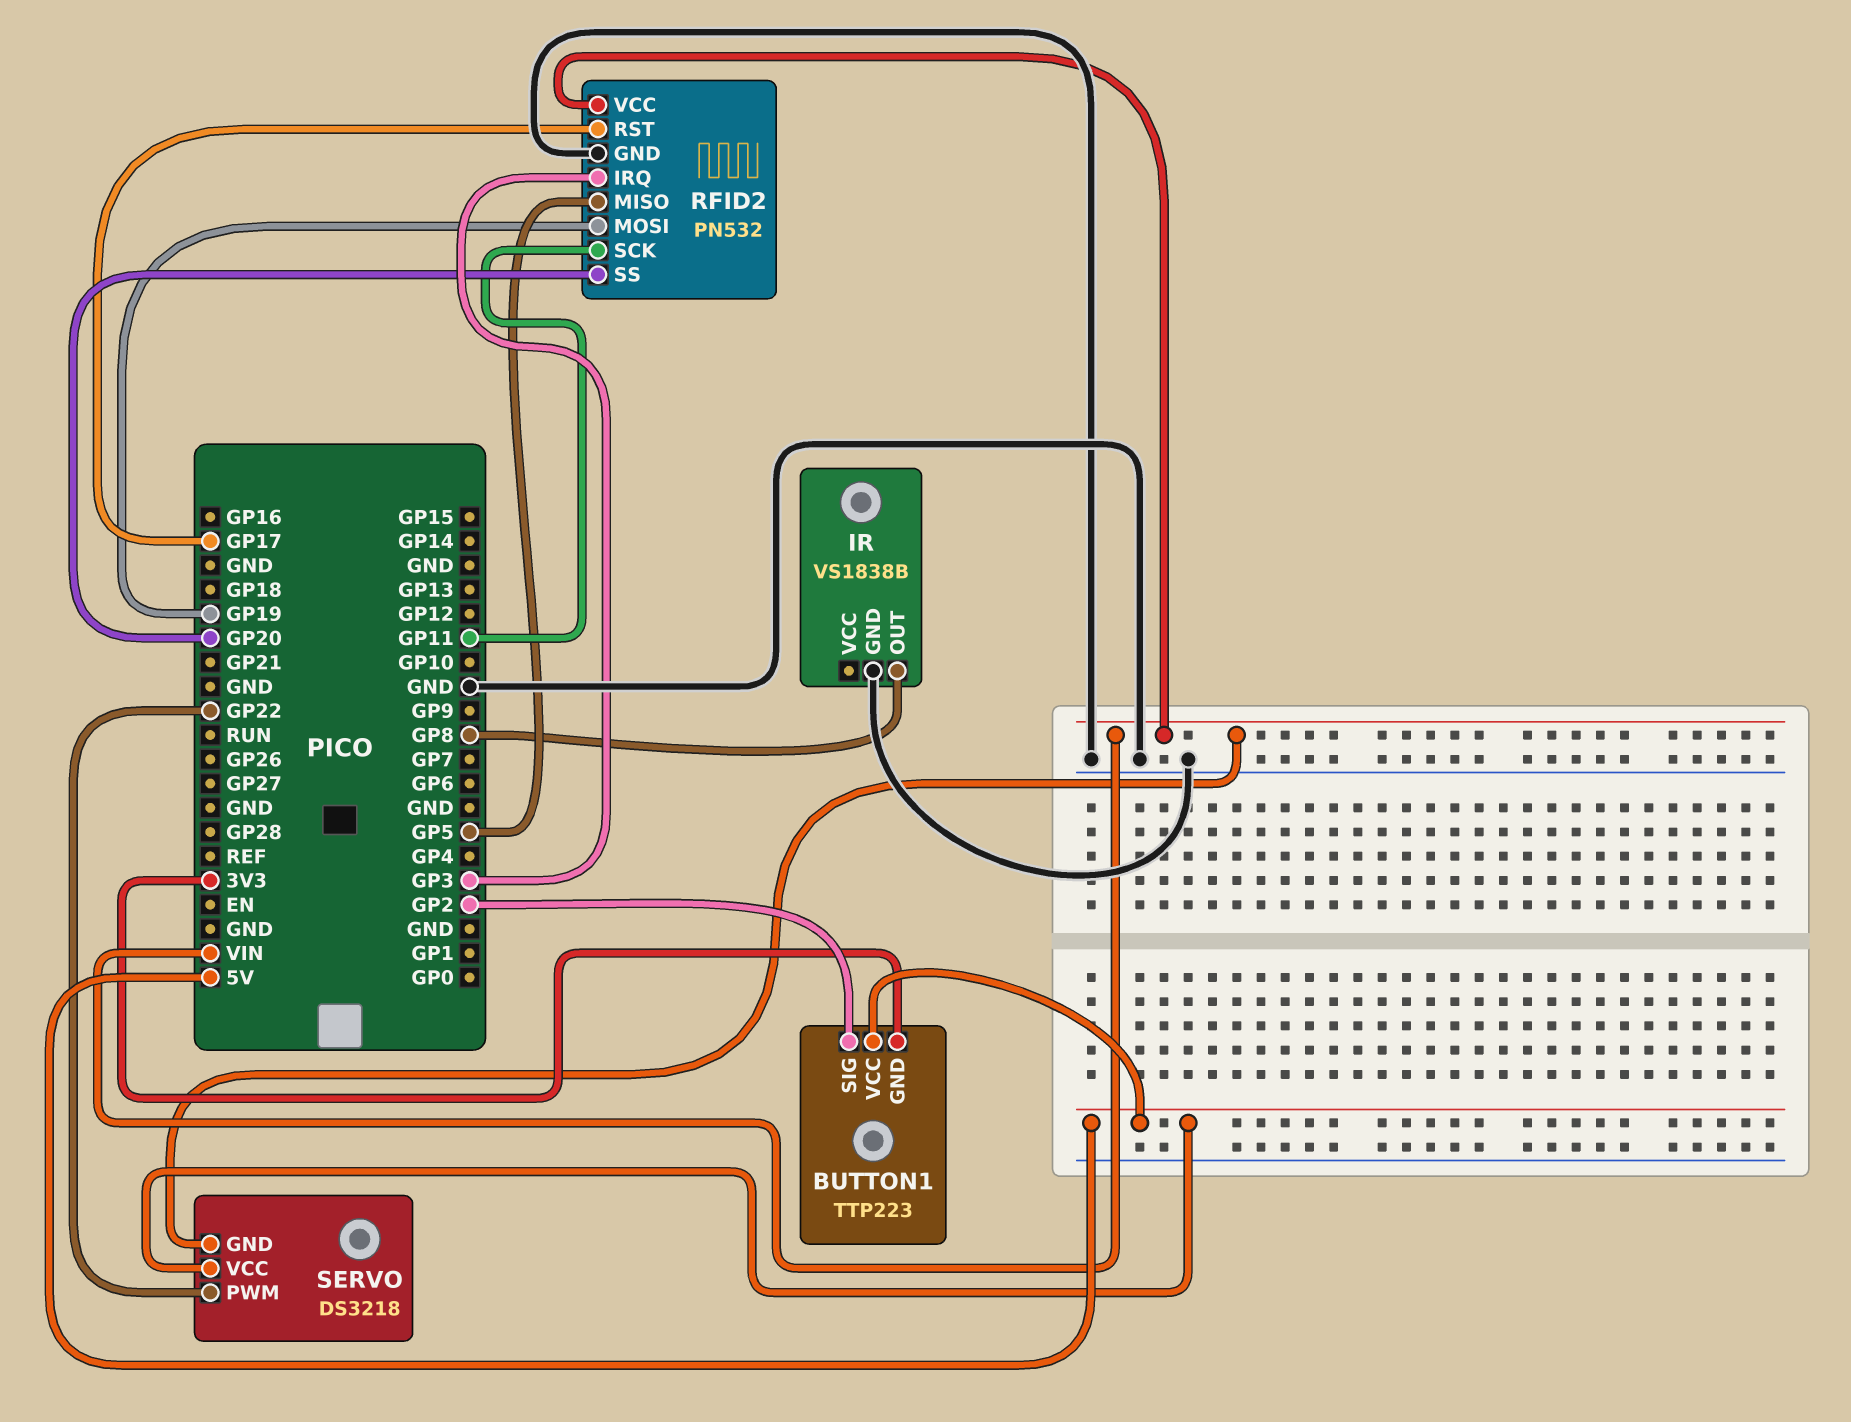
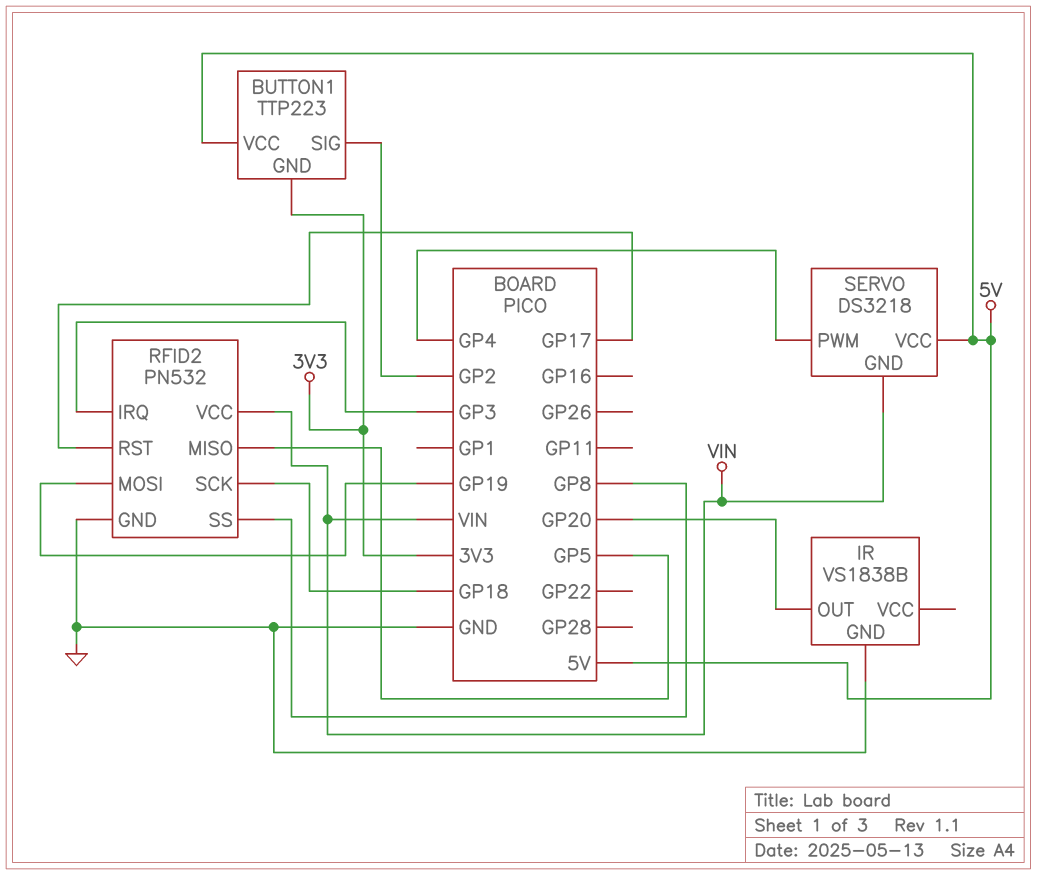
IR pin OUT: GP8 -> GP20
RFID2 pin SCK: GP11 -> GP18
RFID2 pin SS: GP20 -> GP8
SERVO pin PWM: GP22 -> GP4

